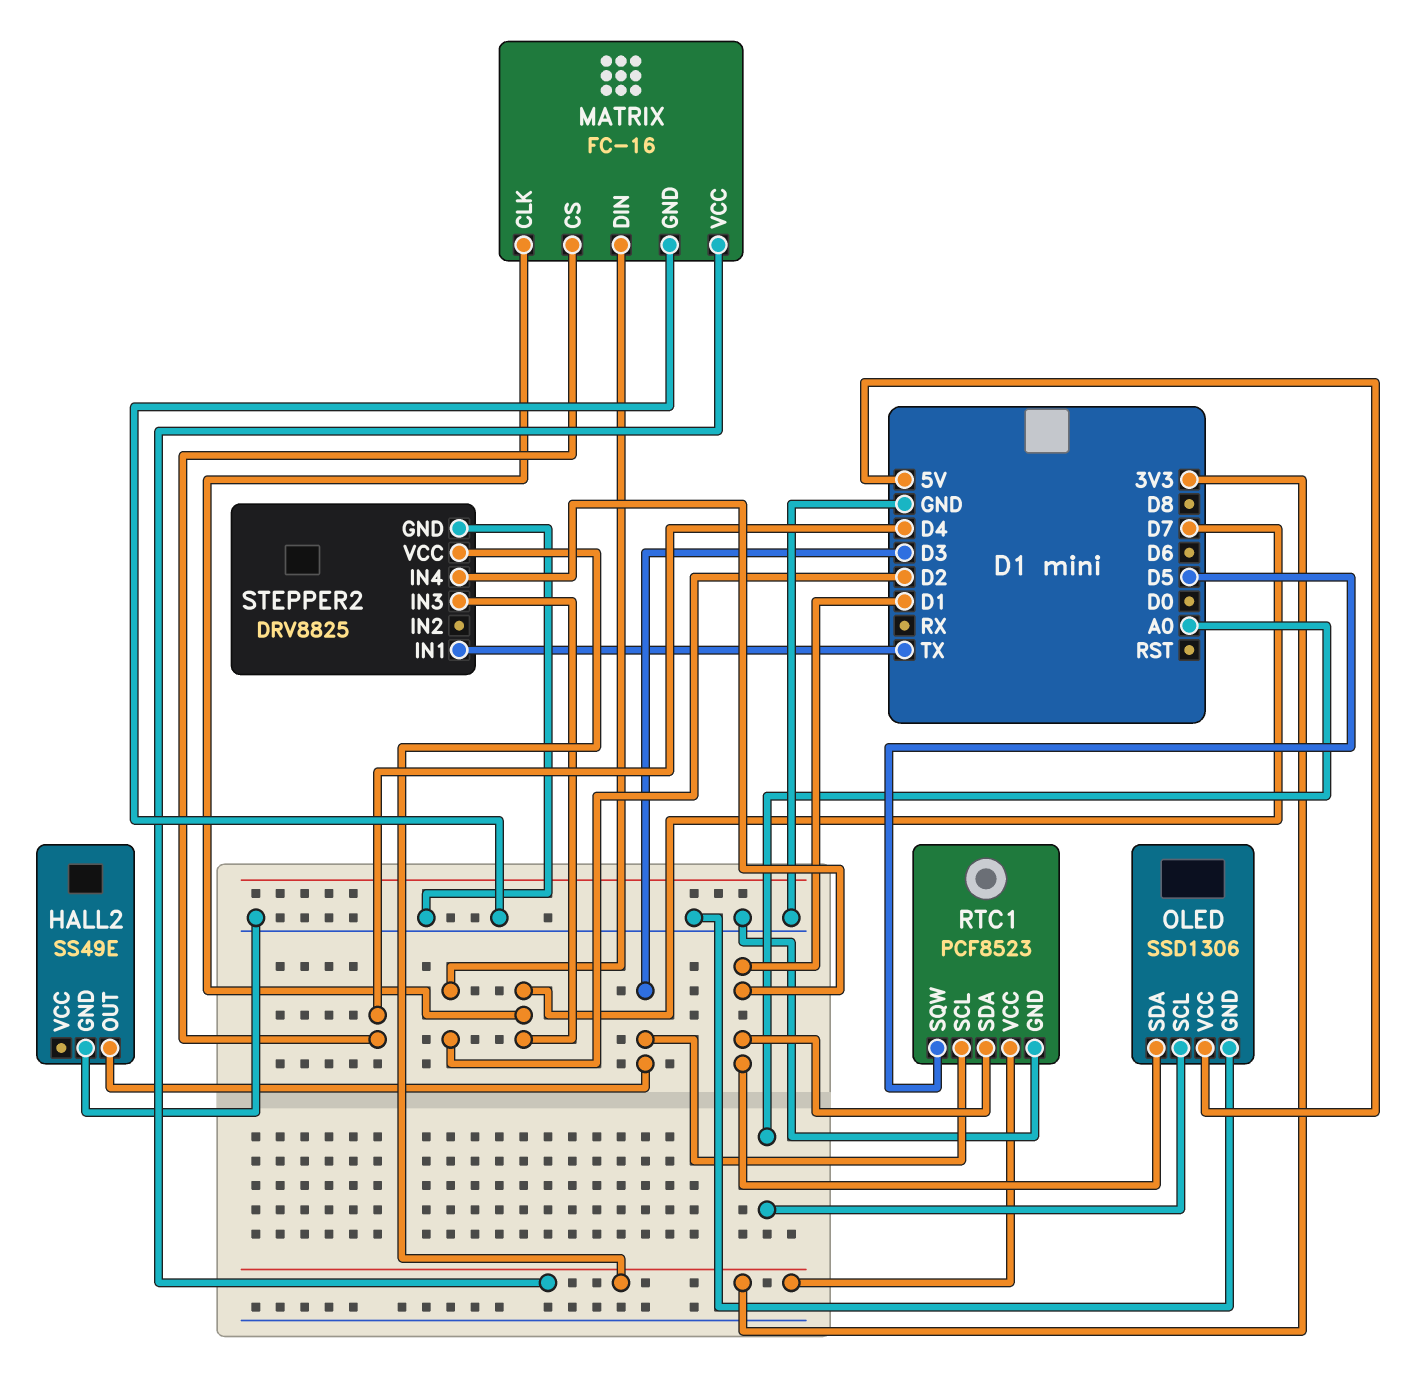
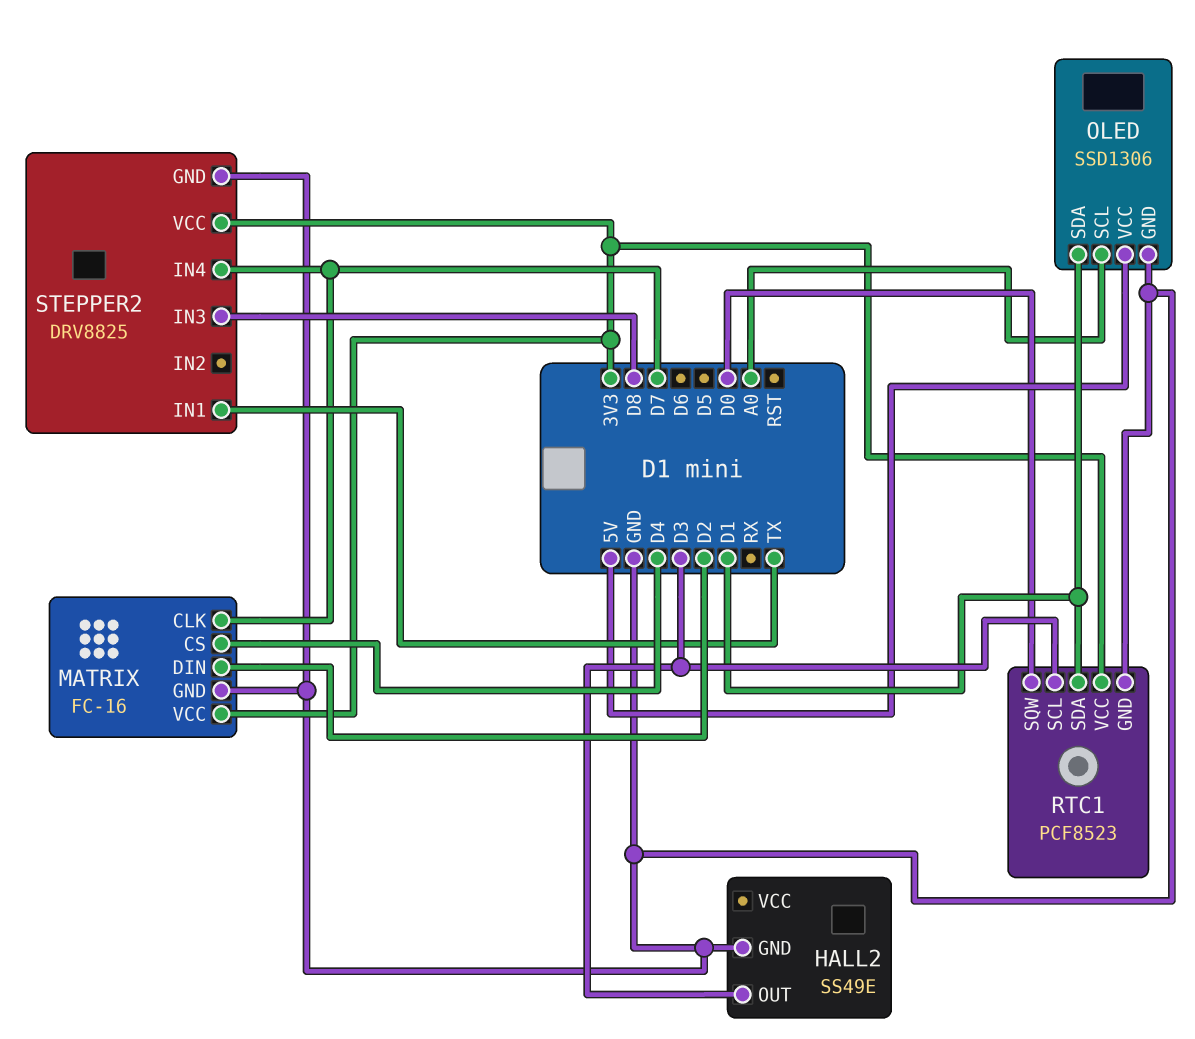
RTC1 pin SQW: D5 -> D0
STEPPER2 pin IN3: D7 -> D8
STEPPER2 pin IN4: D1 -> D7

